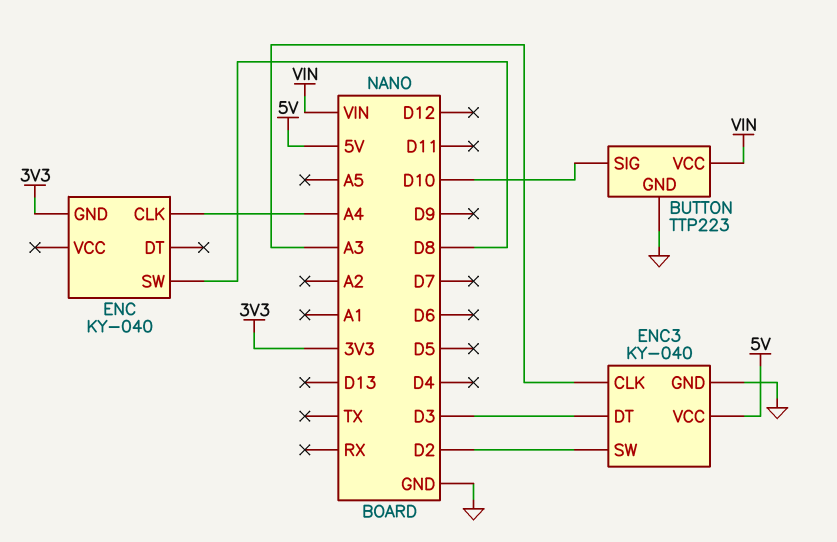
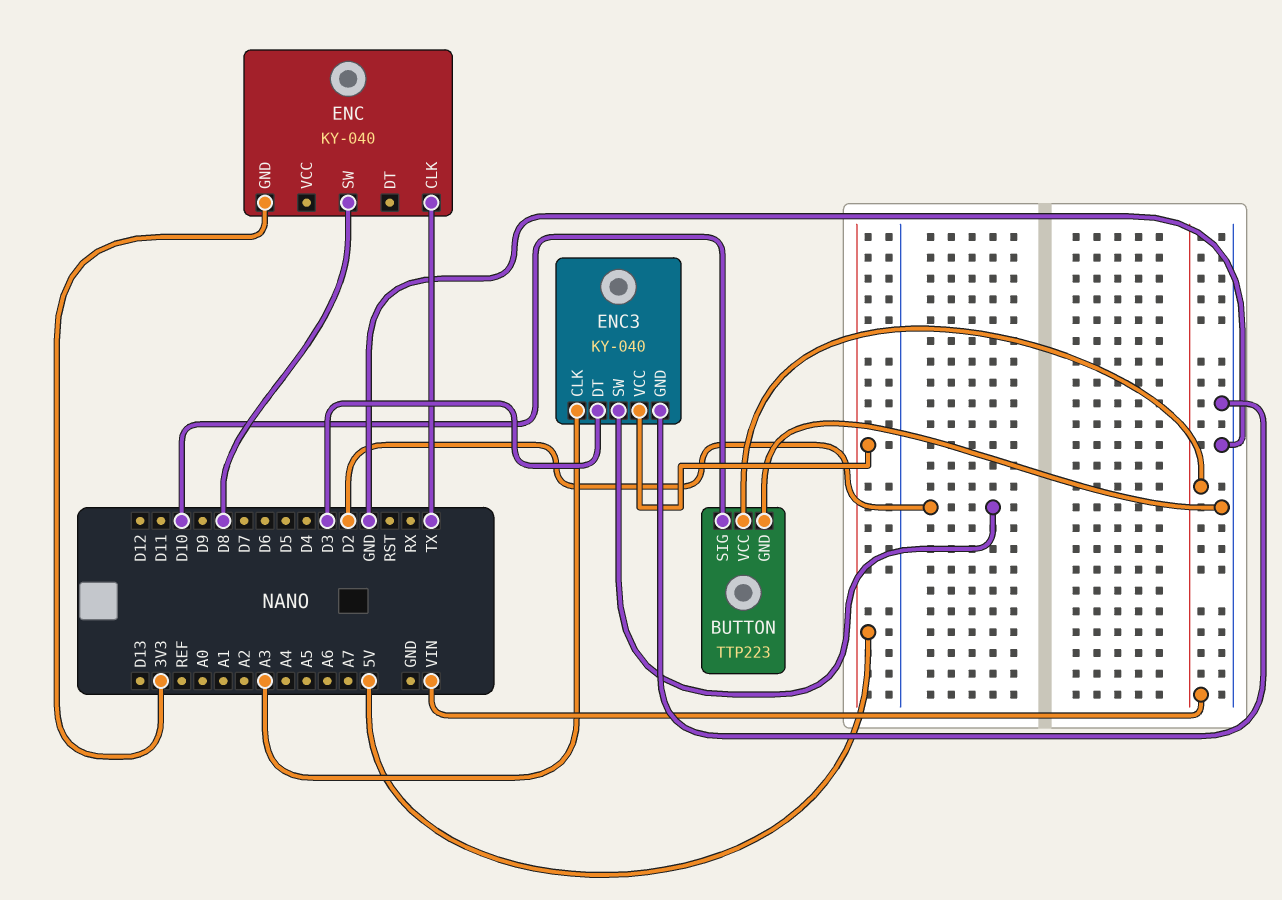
ENC pin CLK: A4 -> TX

